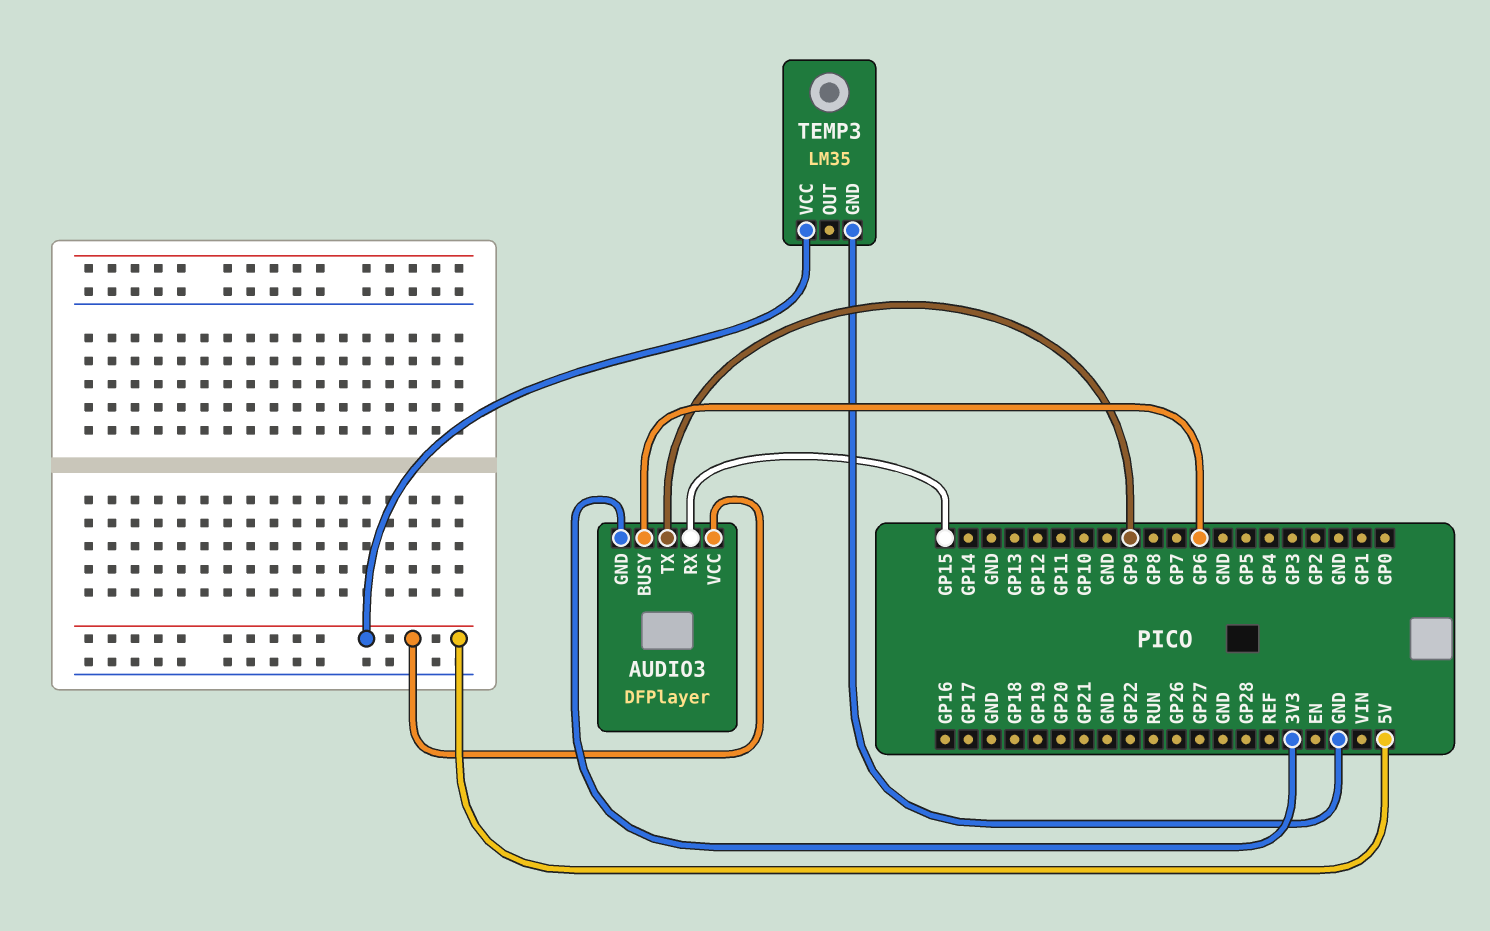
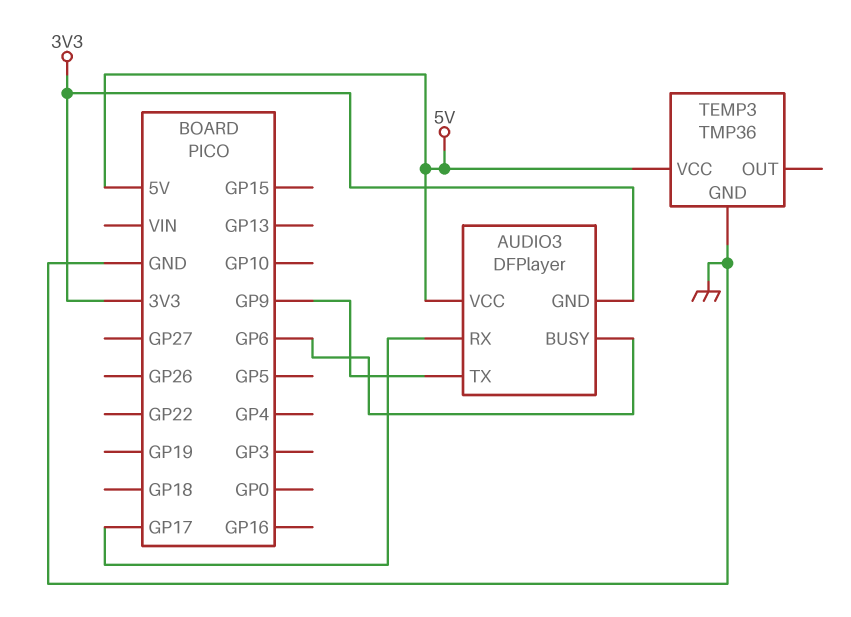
AUDIO3 pin RX: GP15 -> GP17
TEMP3: LM35 -> TMP36

